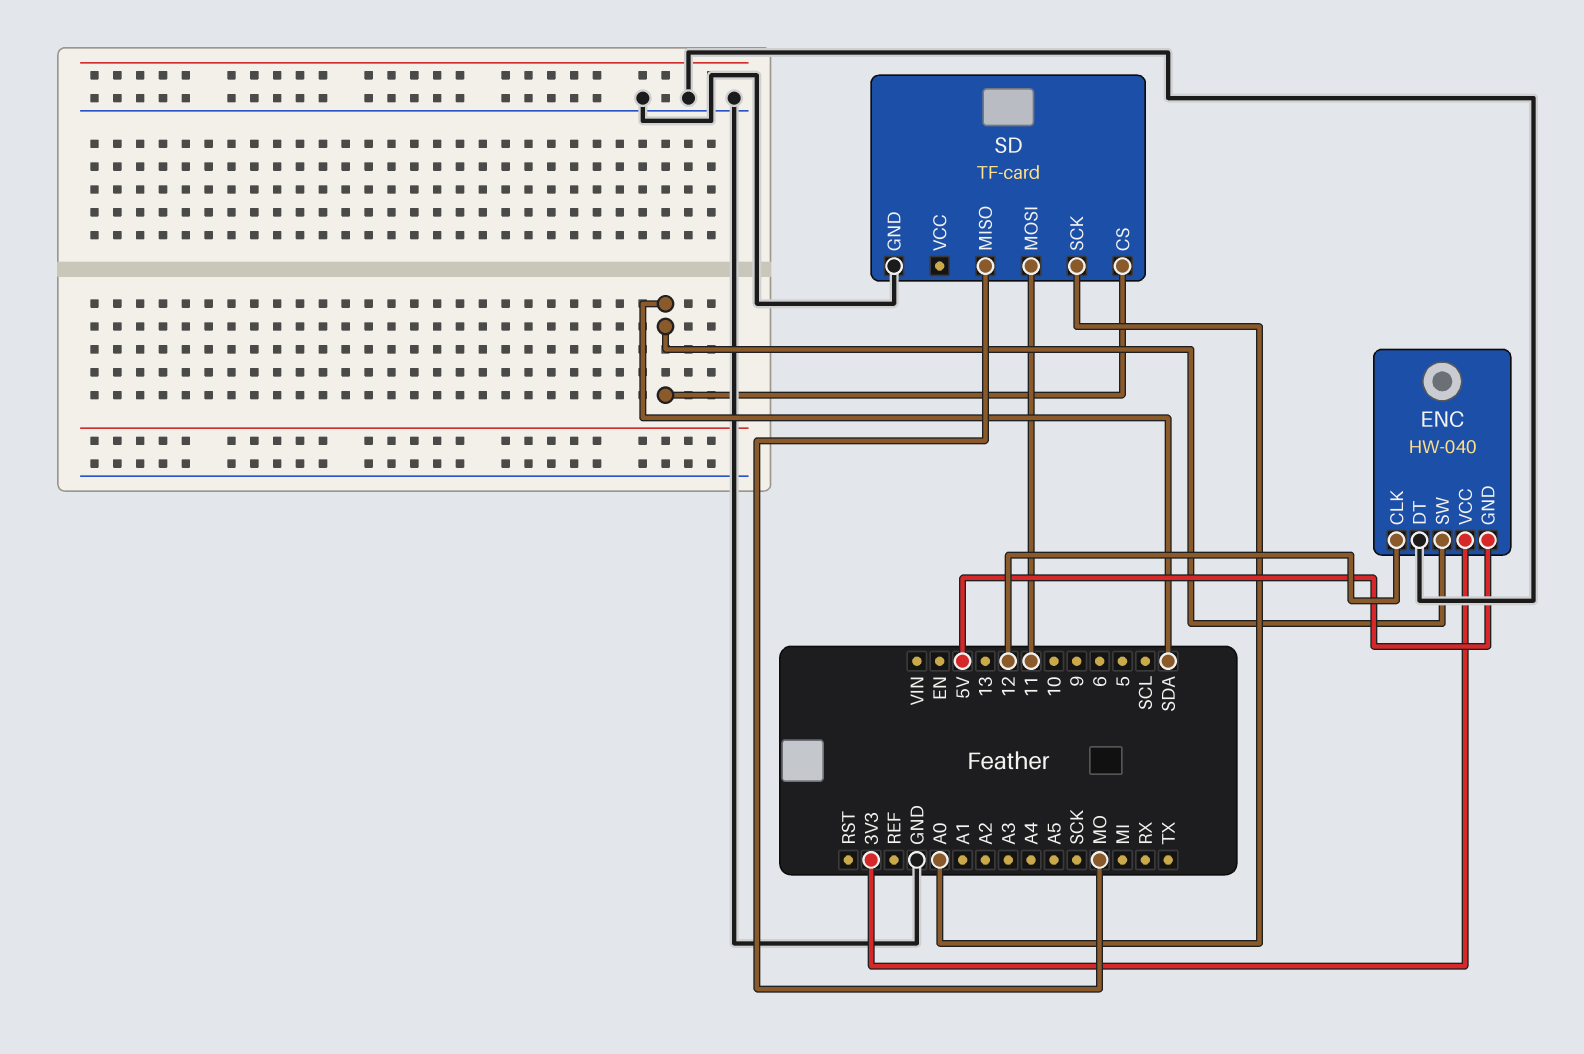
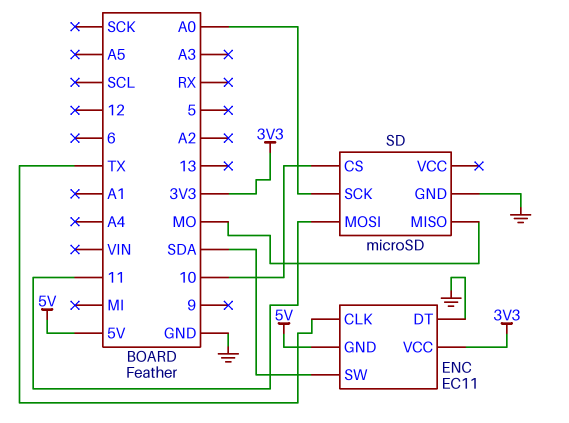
ENC: HW-040 -> EC11
ENC pin CLK: 12 -> TX
SD: TF-card -> microSD
SD pin CS: SDA -> 10

